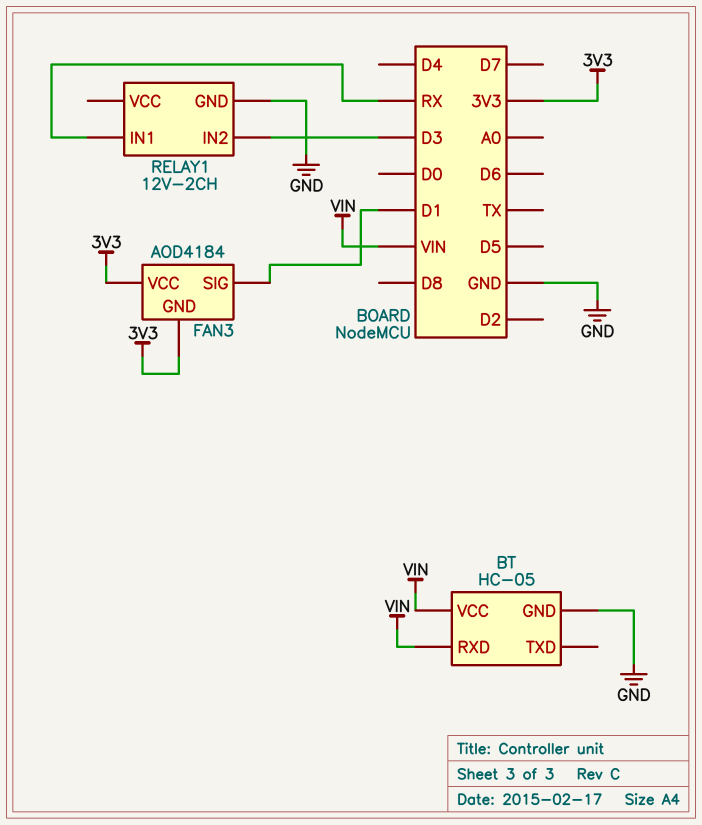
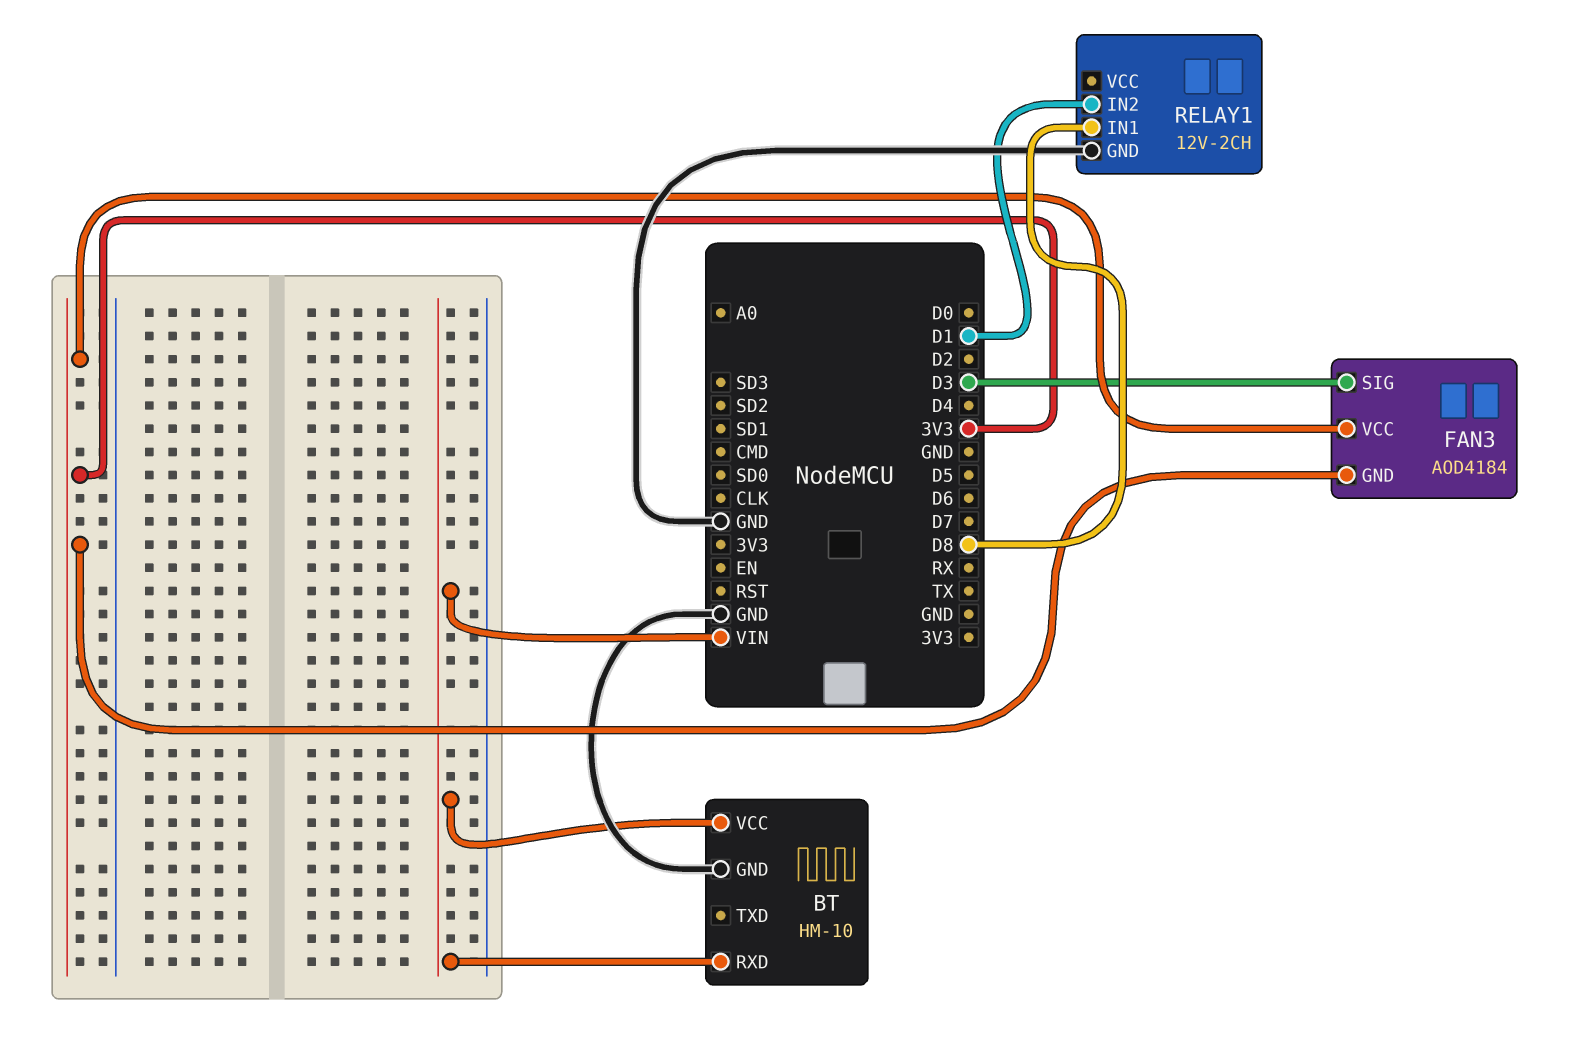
BT: HC-05 -> HM-10
FAN3 pin SIG: D1 -> D3
RELAY1 pin IN1: RX -> D8
RELAY1 pin IN2: D3 -> D1

